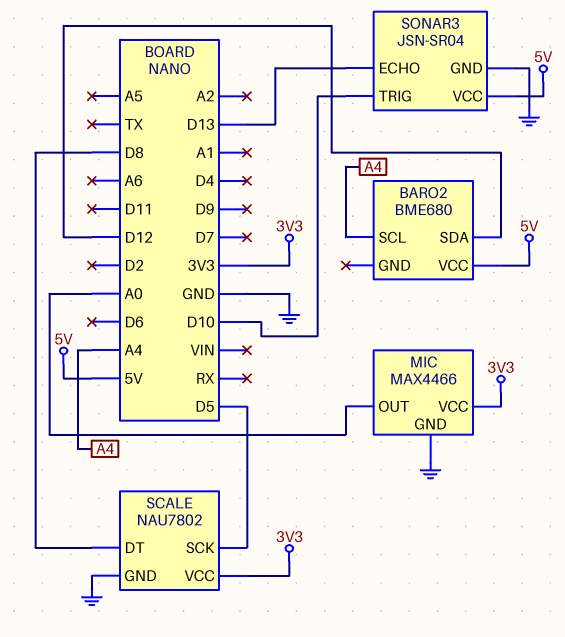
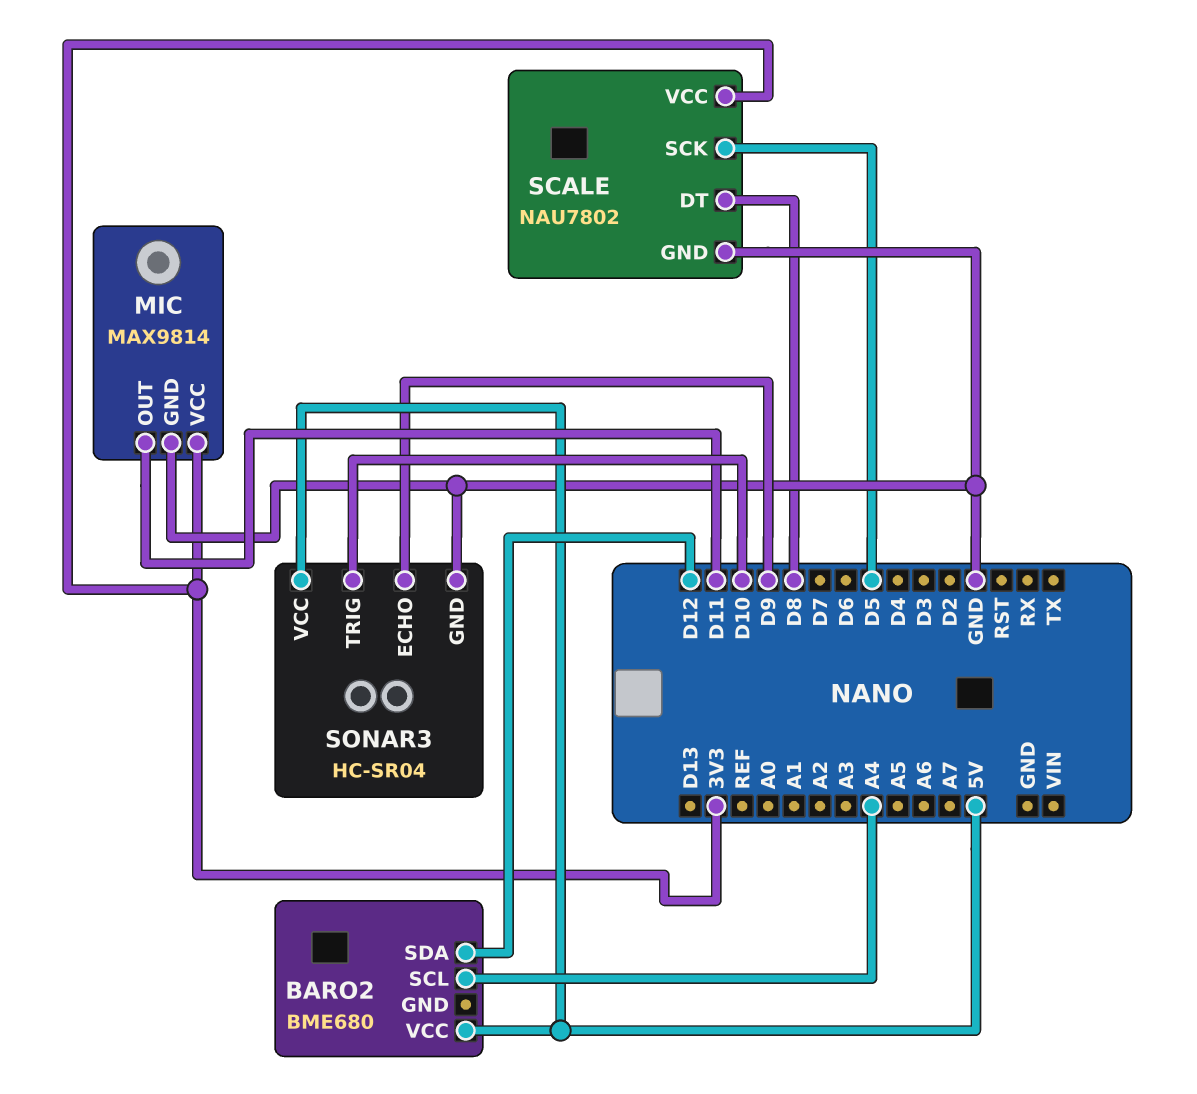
MIC: MAX4466 -> MAX9814
MIC pin OUT: A0 -> D11
SONAR3: JSN-SR04 -> HC-SR04
SONAR3 pin ECHO: D13 -> D9

